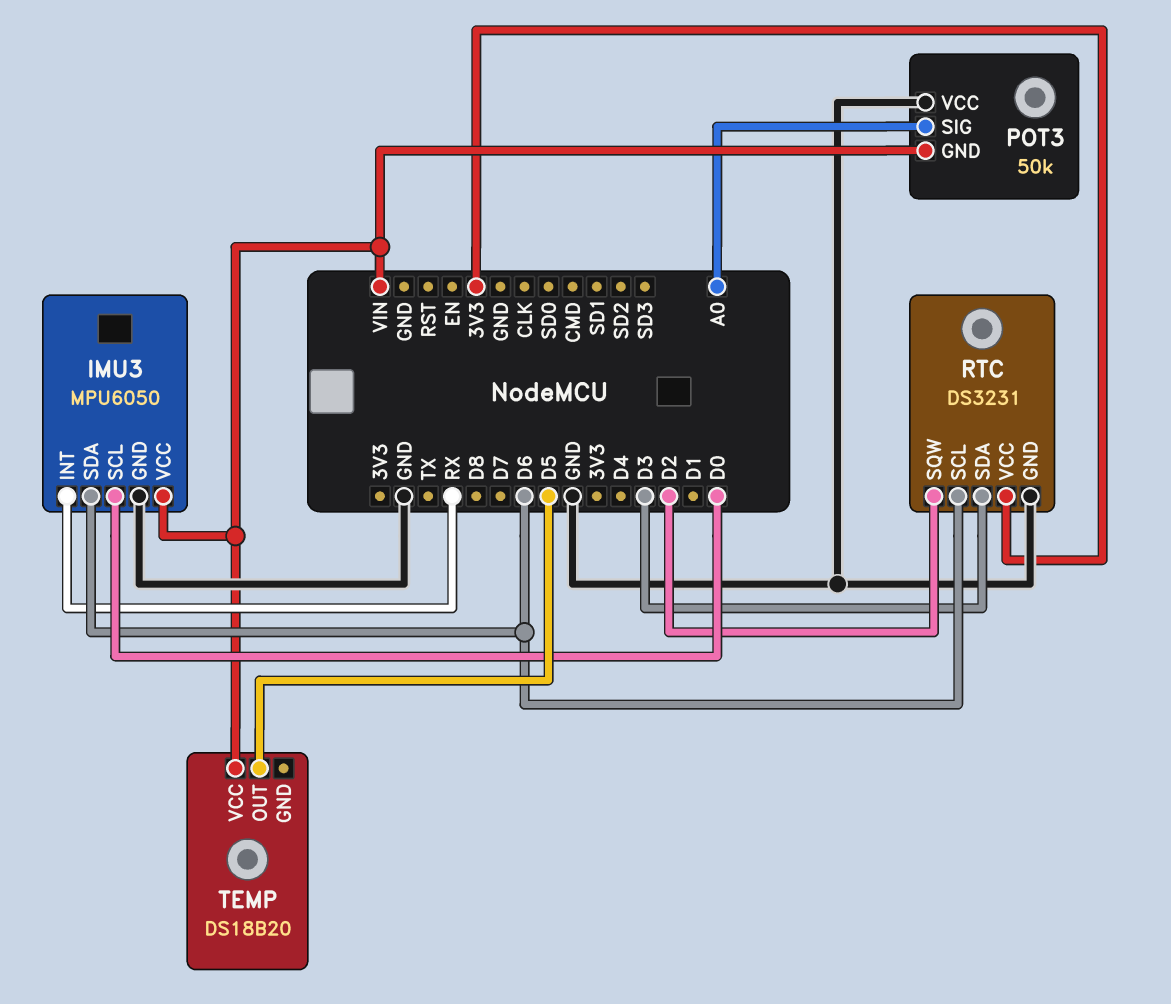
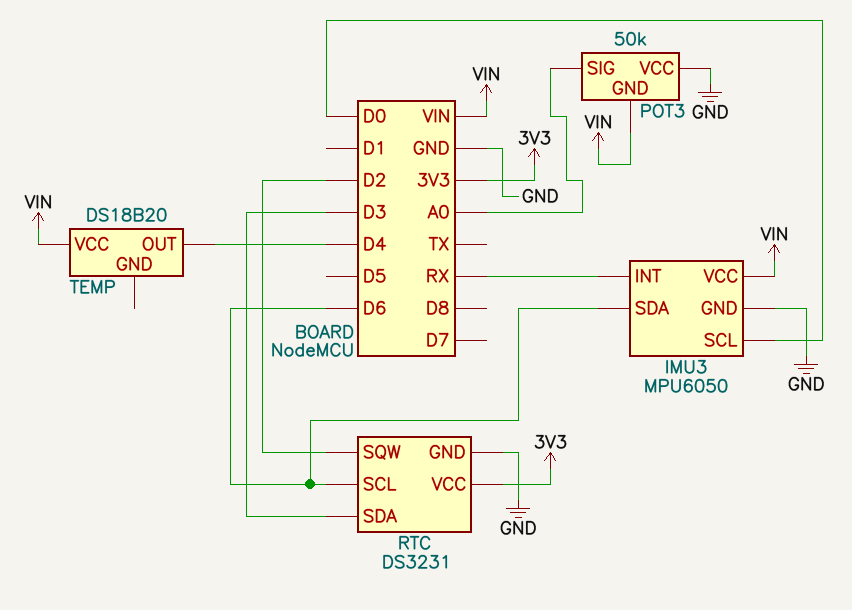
TEMP pin OUT: D5 -> D4

